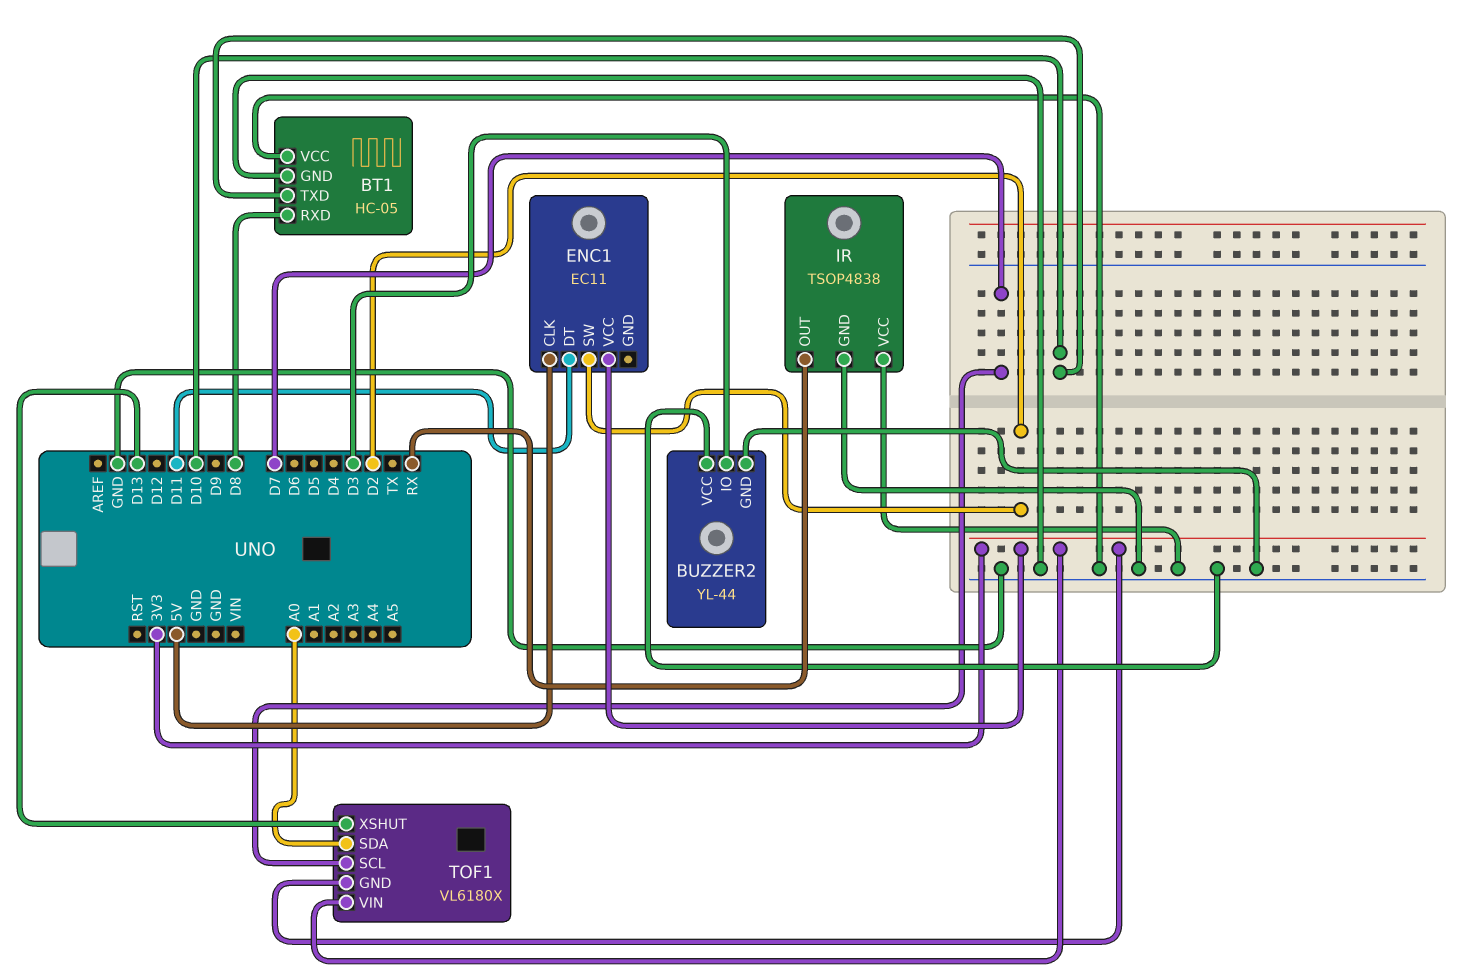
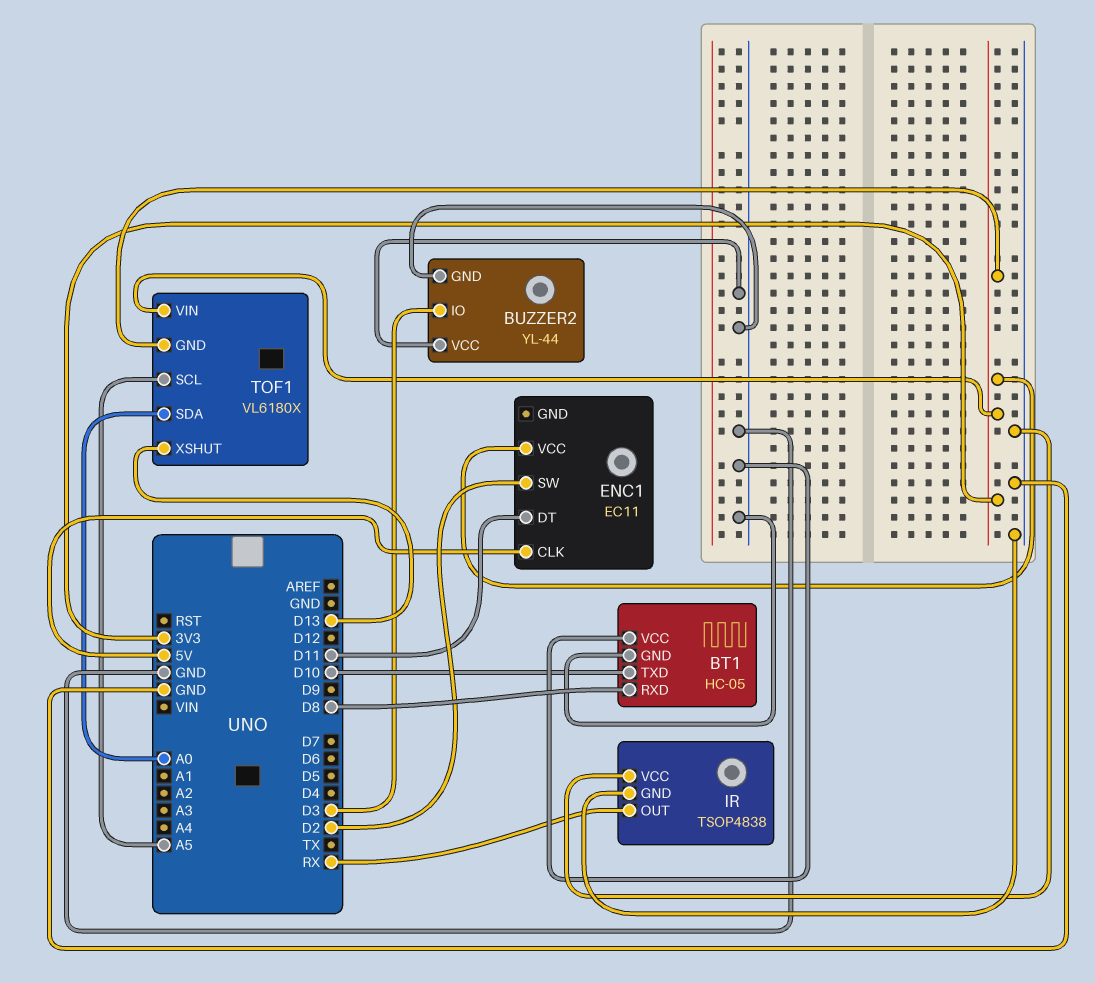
TOF1 pin SCL: D7 -> A5

